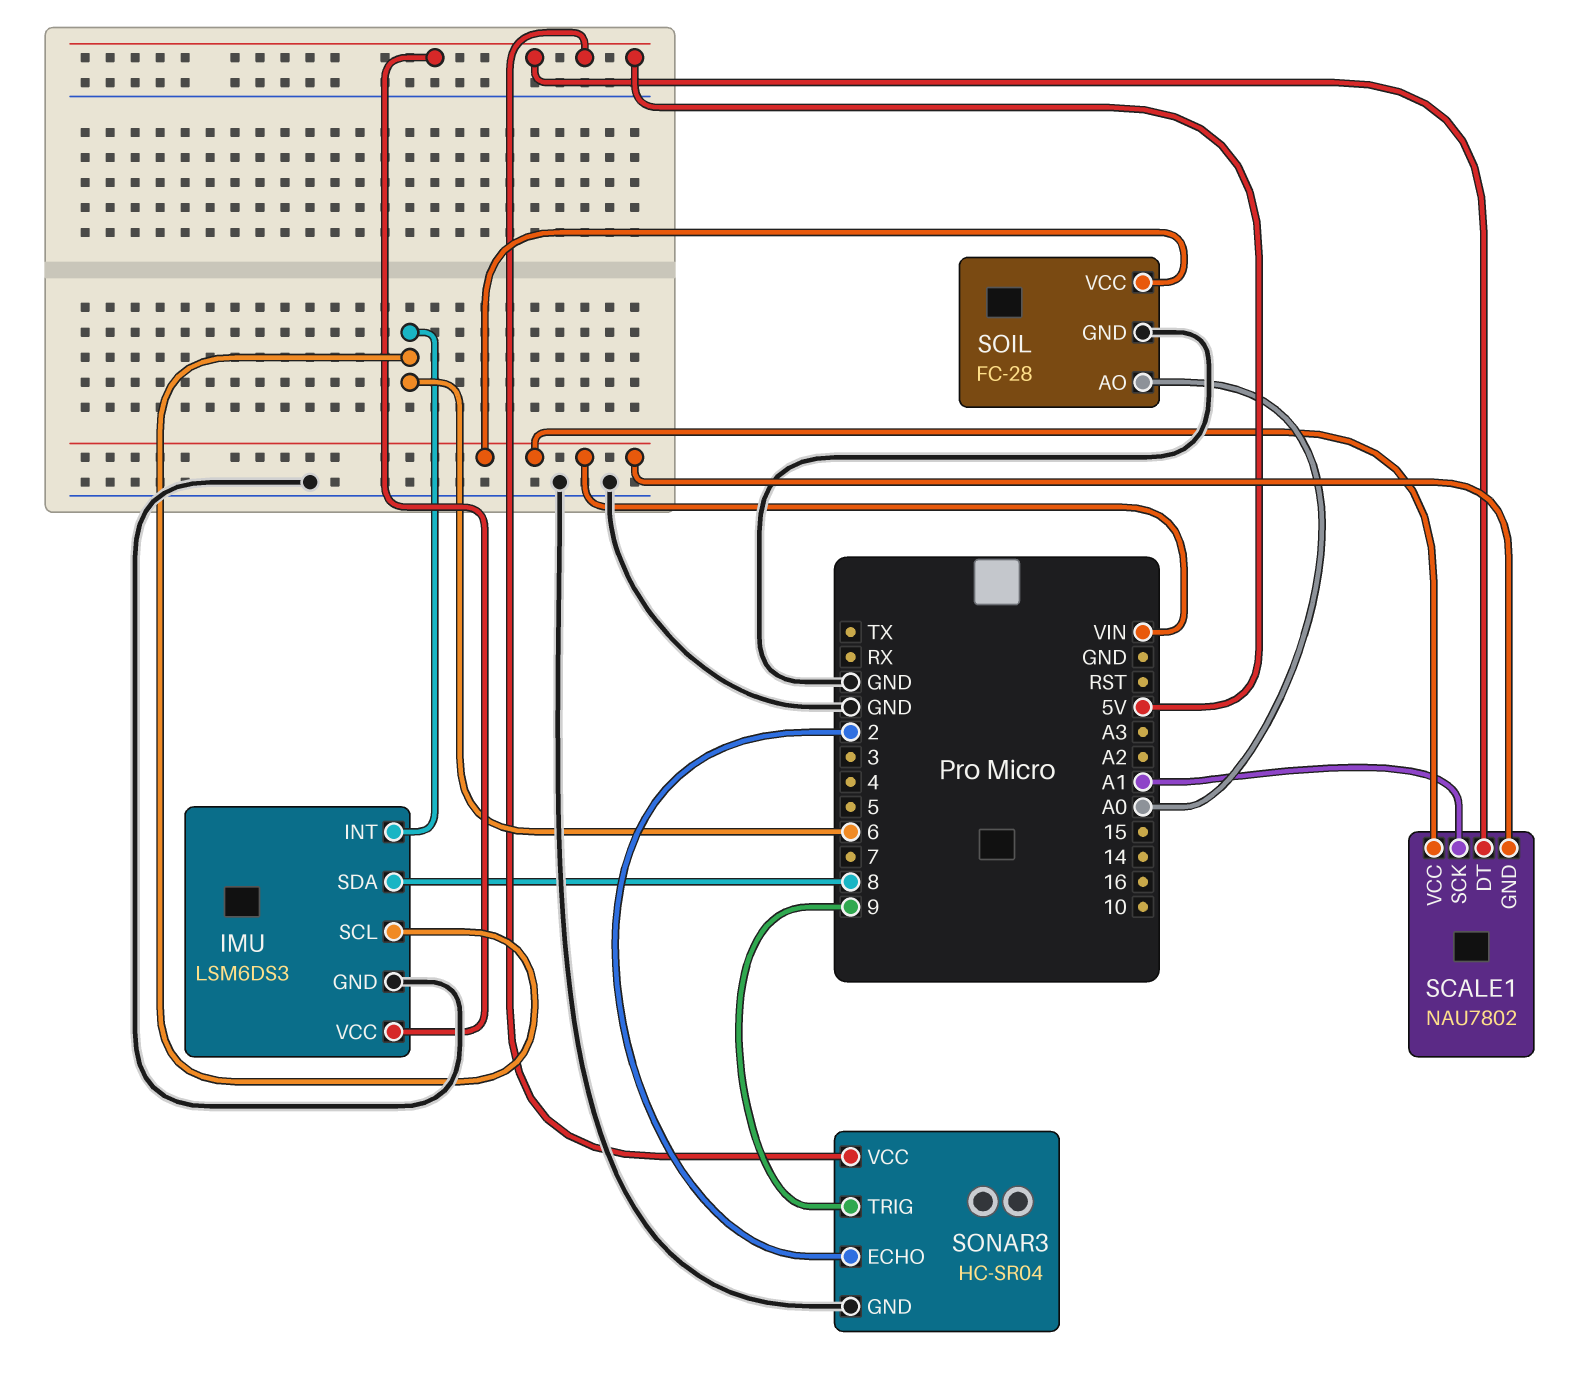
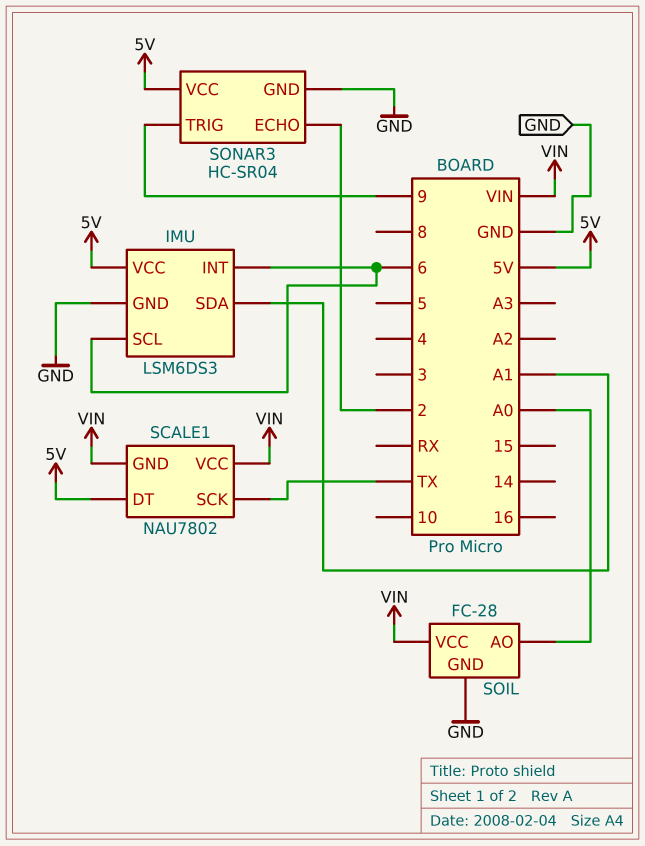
IMU pin SDA: 8 -> A1
SCALE1 pin SCK: A1 -> TX

